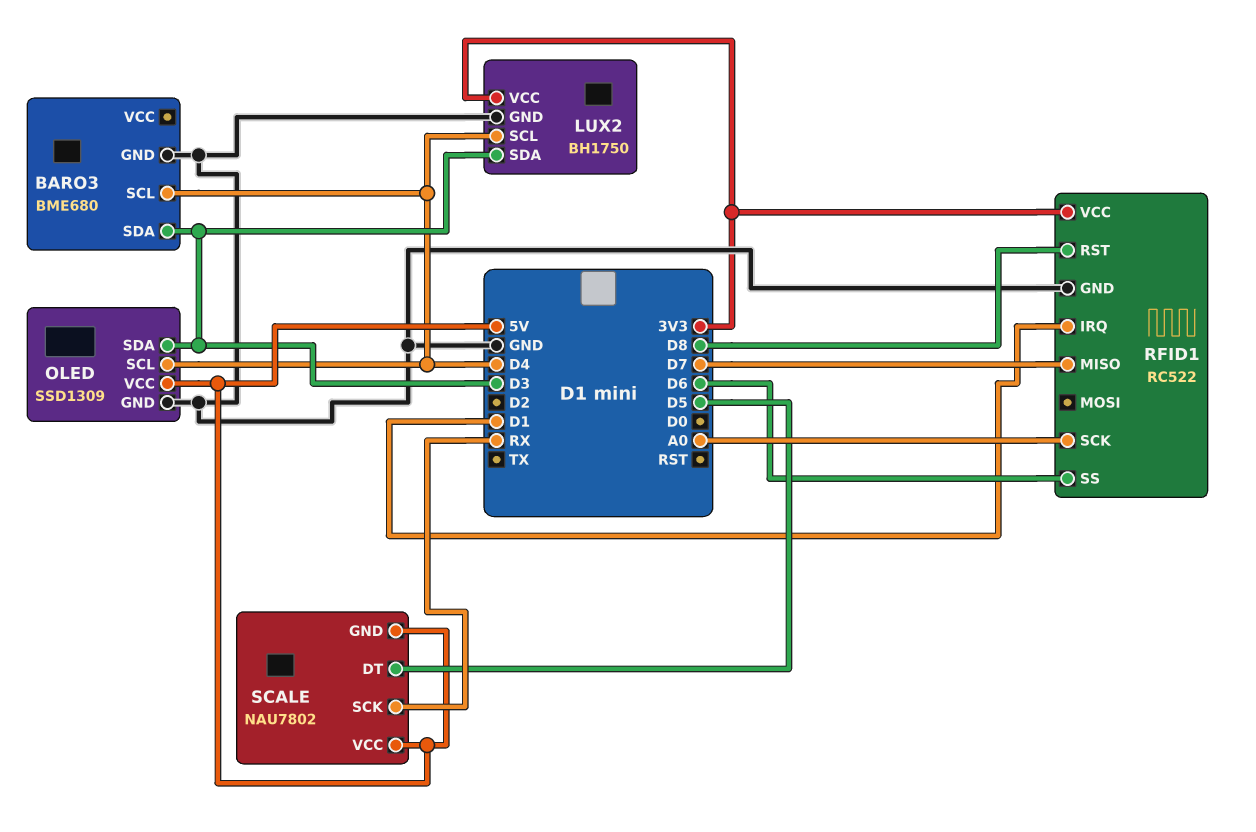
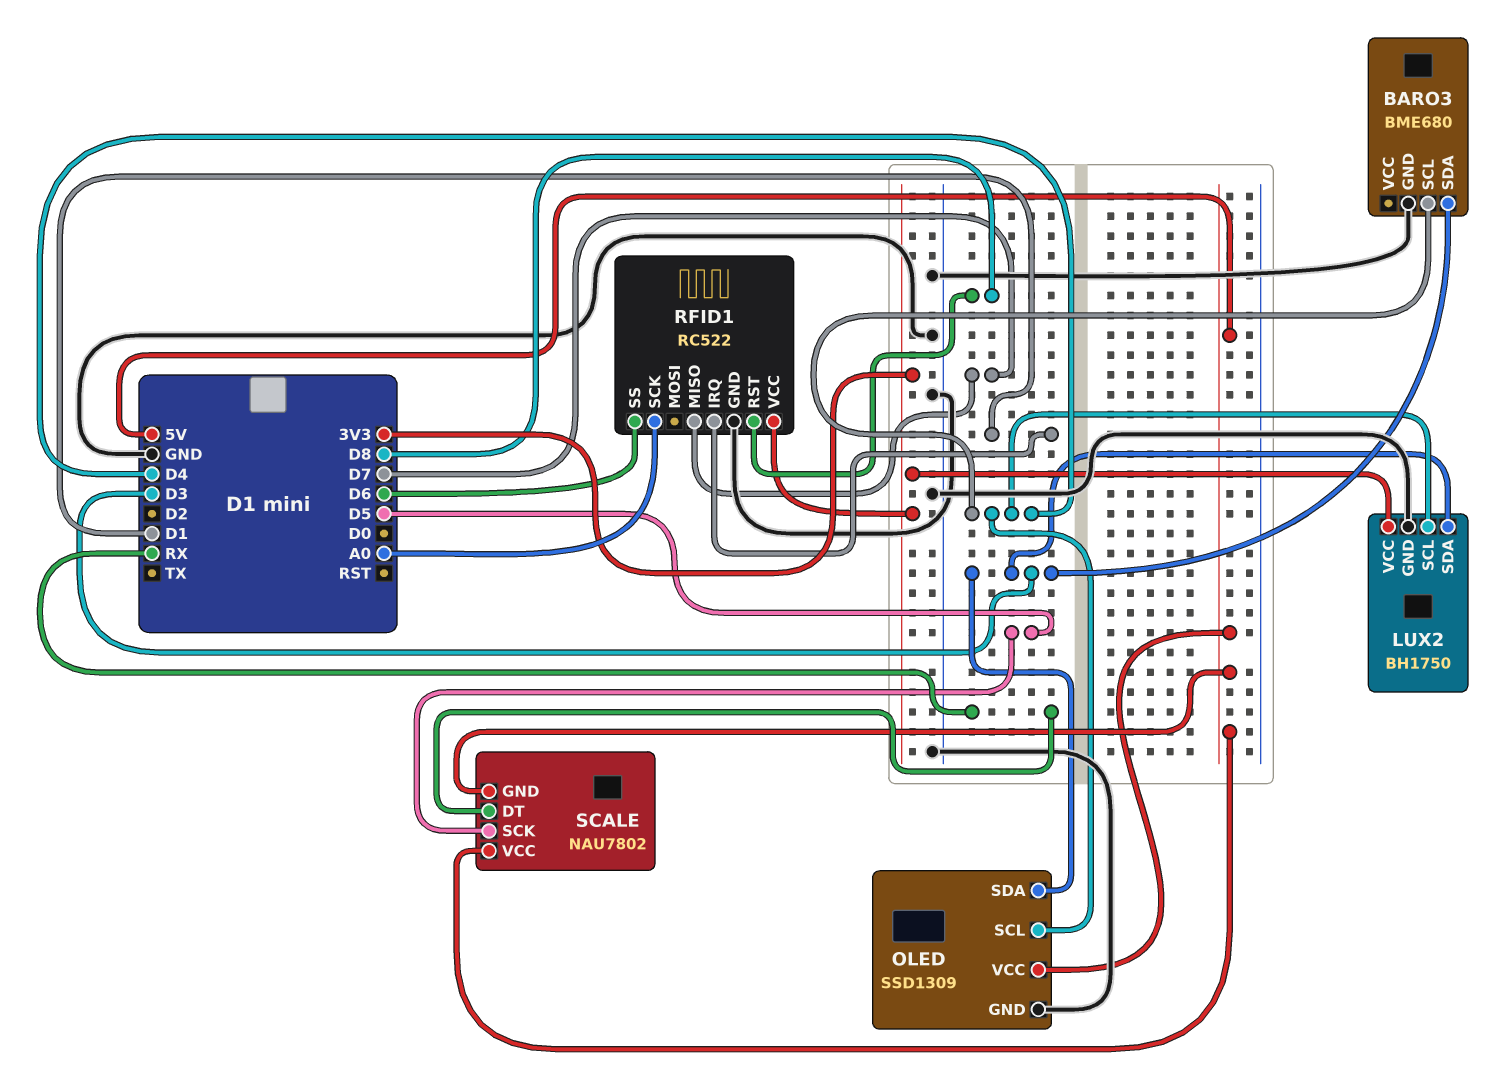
SCALE pin DT: D5 -> RX
SCALE pin SCK: RX -> D5

